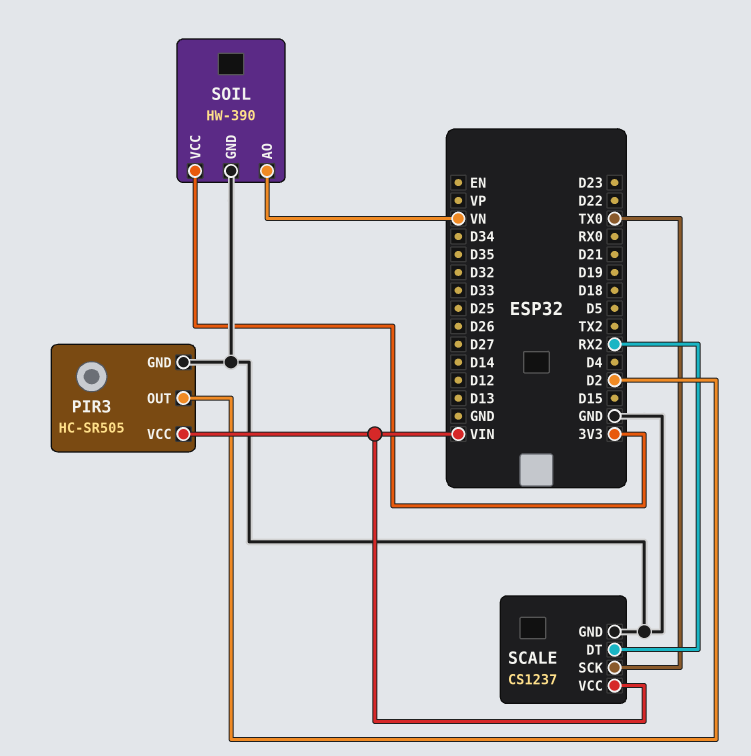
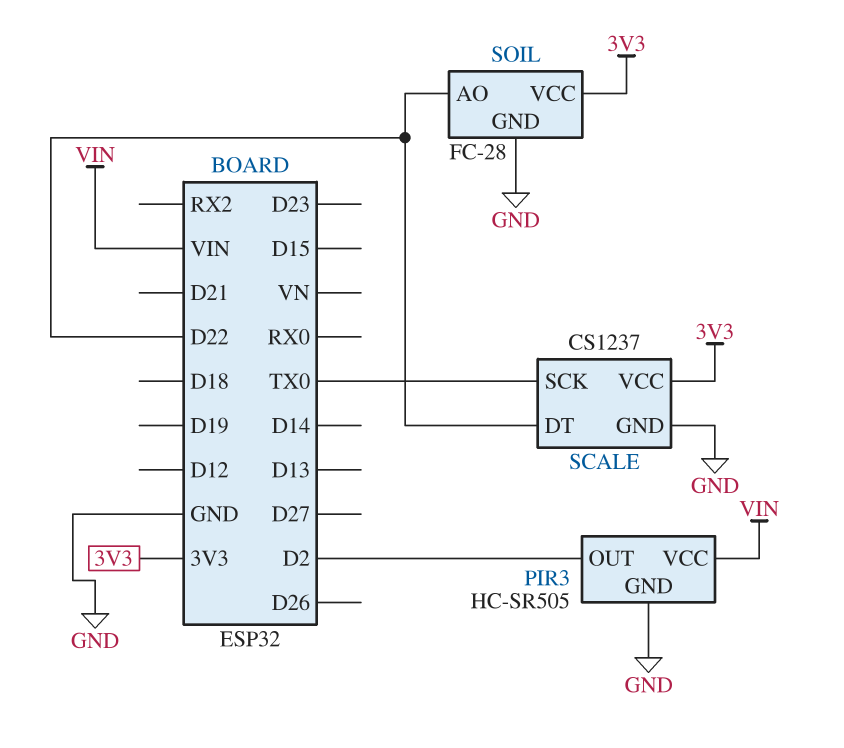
SCALE pin DT: RX2 -> D22
SCALE pin VCC: VIN -> 3V3
SOIL: HW-390 -> FC-28
SOIL pin AO: VN -> D22

